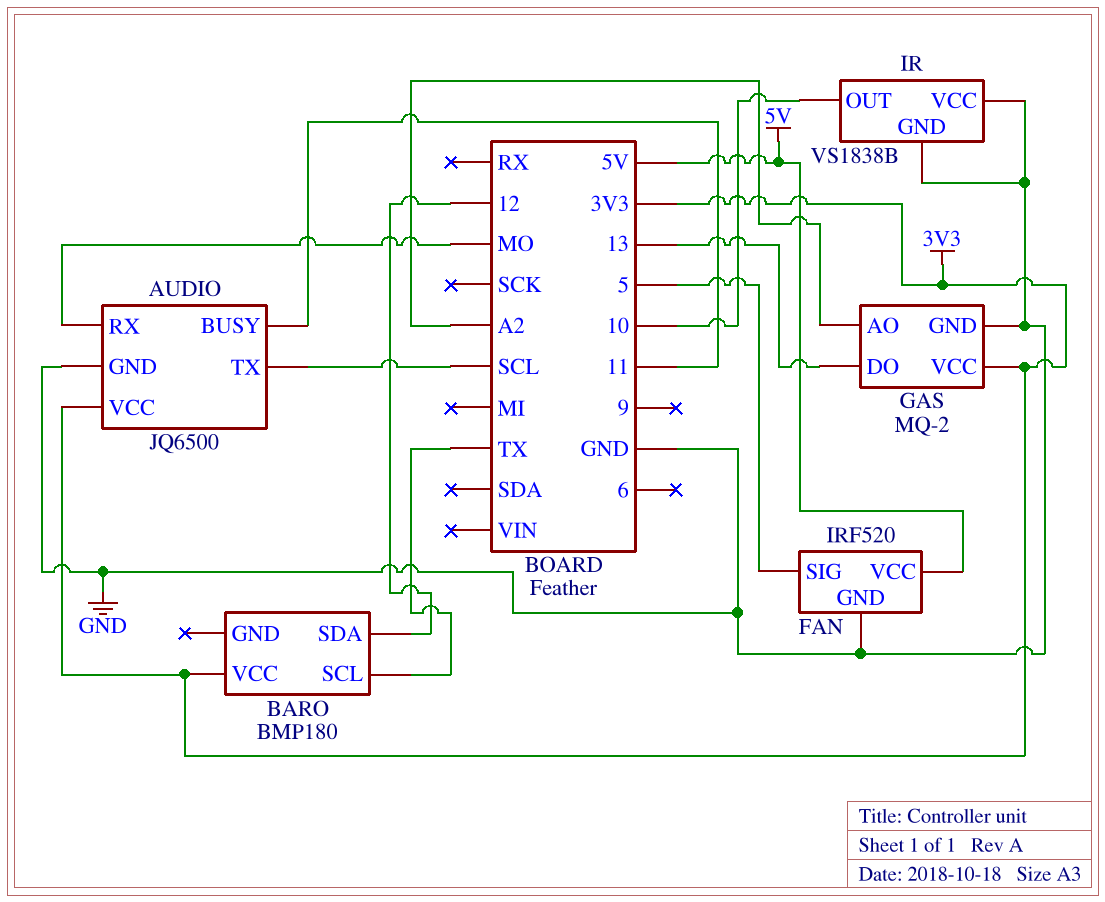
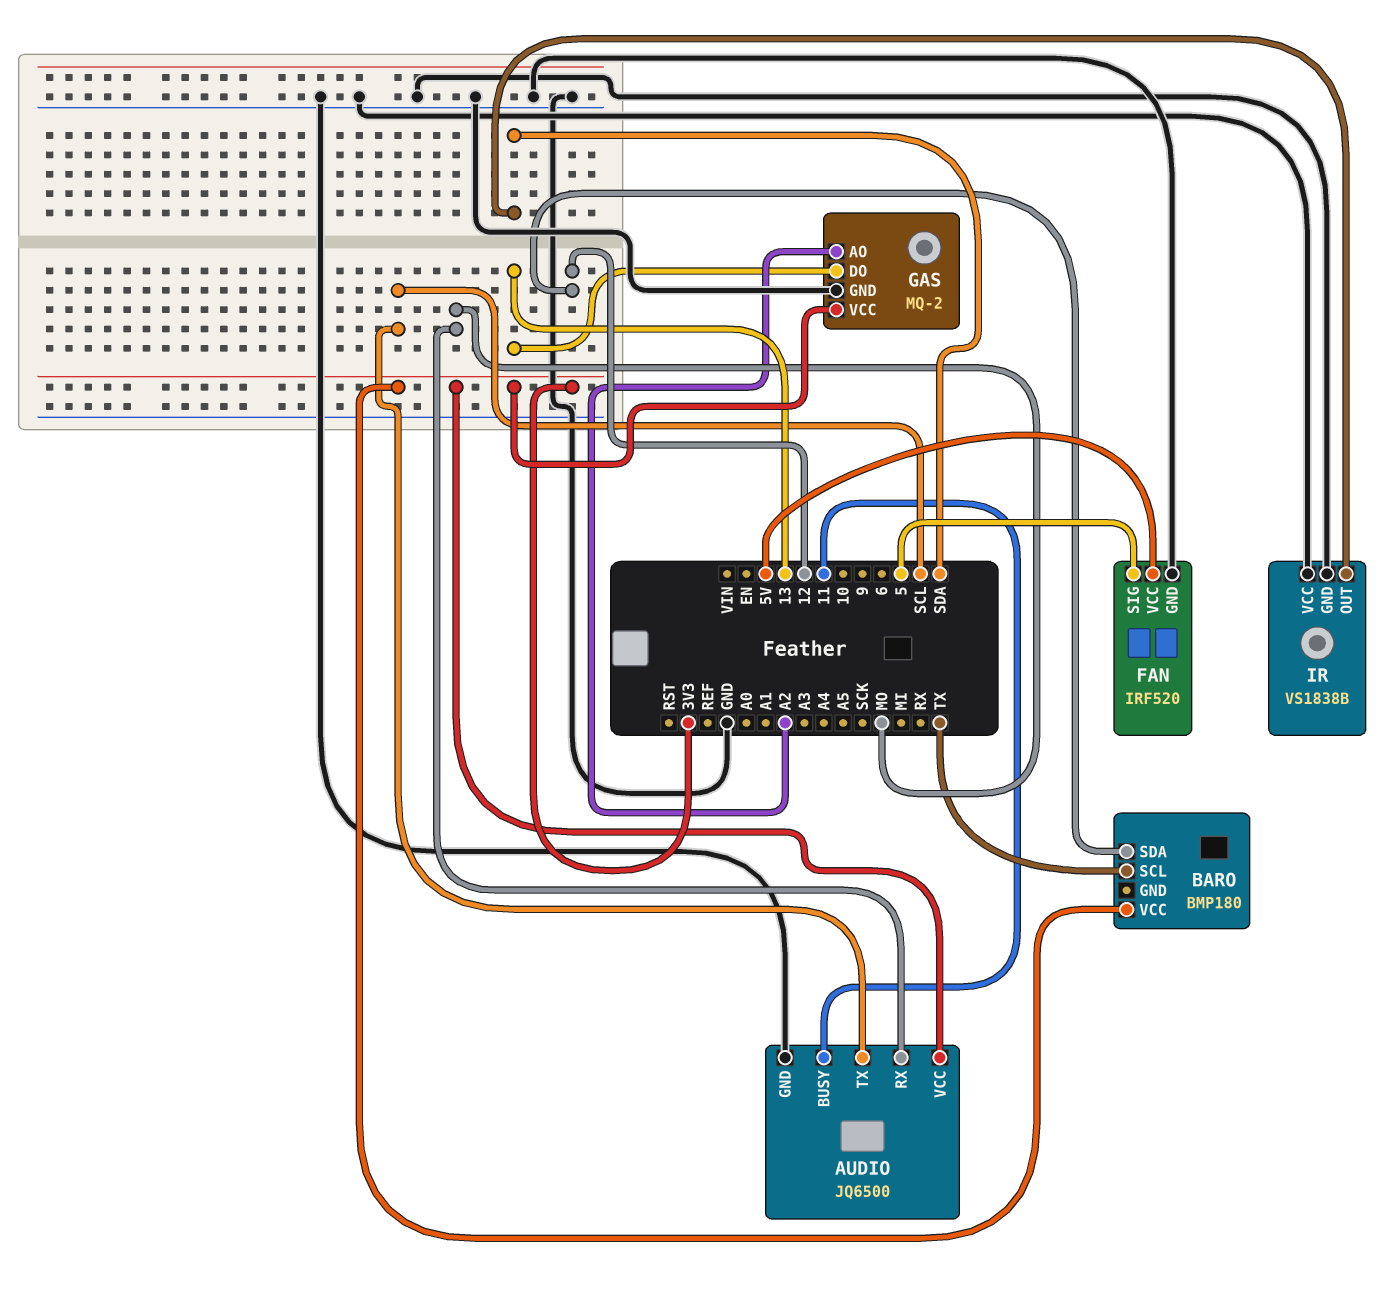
IR pin OUT: 10 -> SDA

